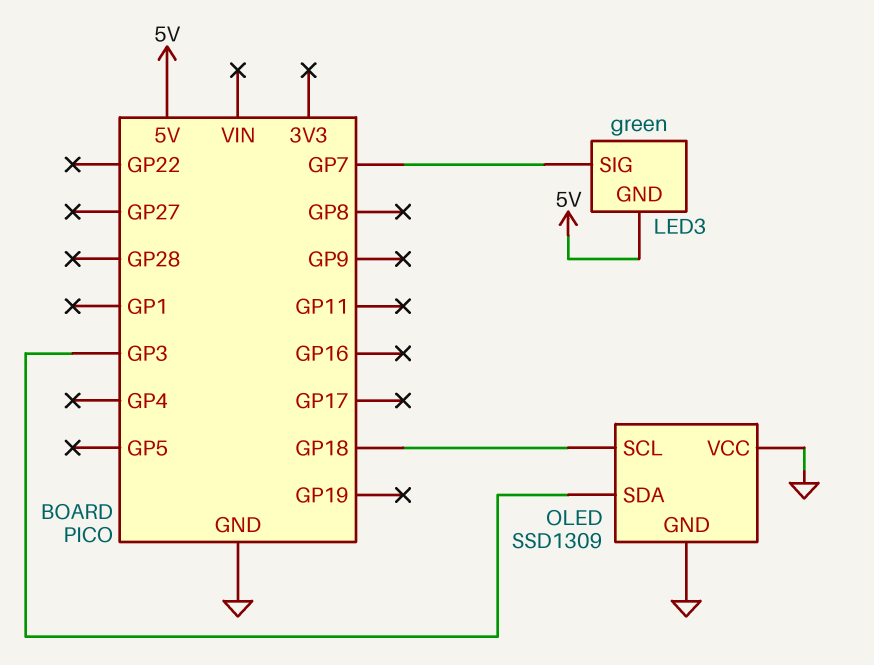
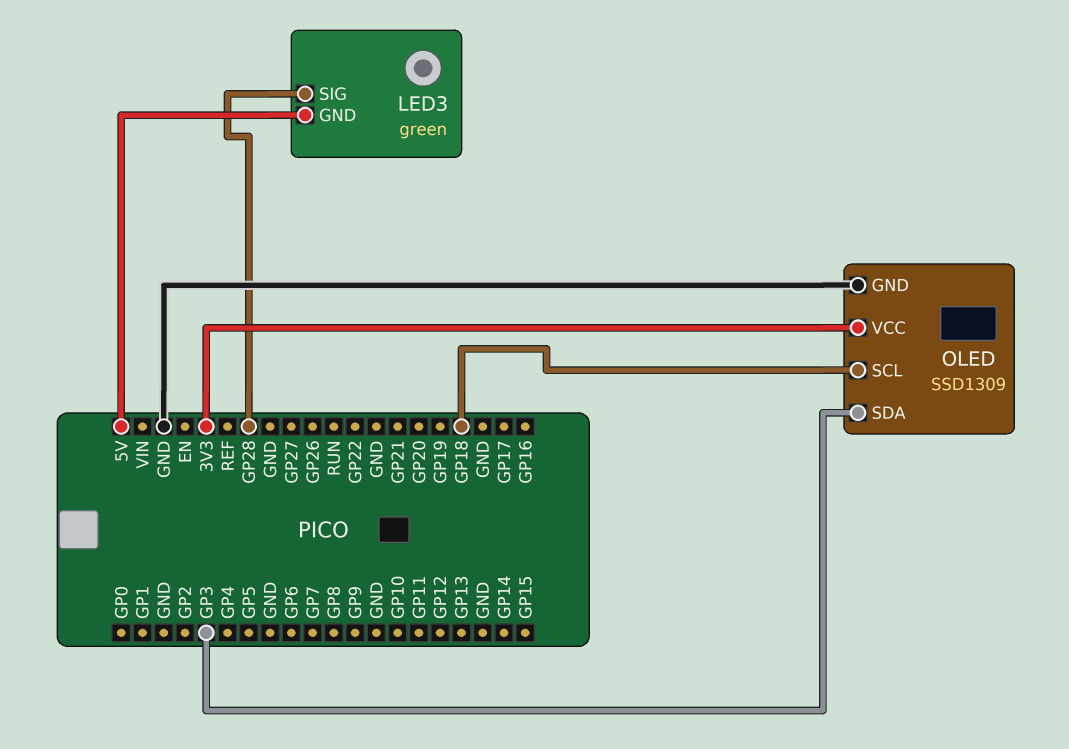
LED3 pin SIG: GP7 -> GP28
OLED pin VCC: GND -> 3V3

